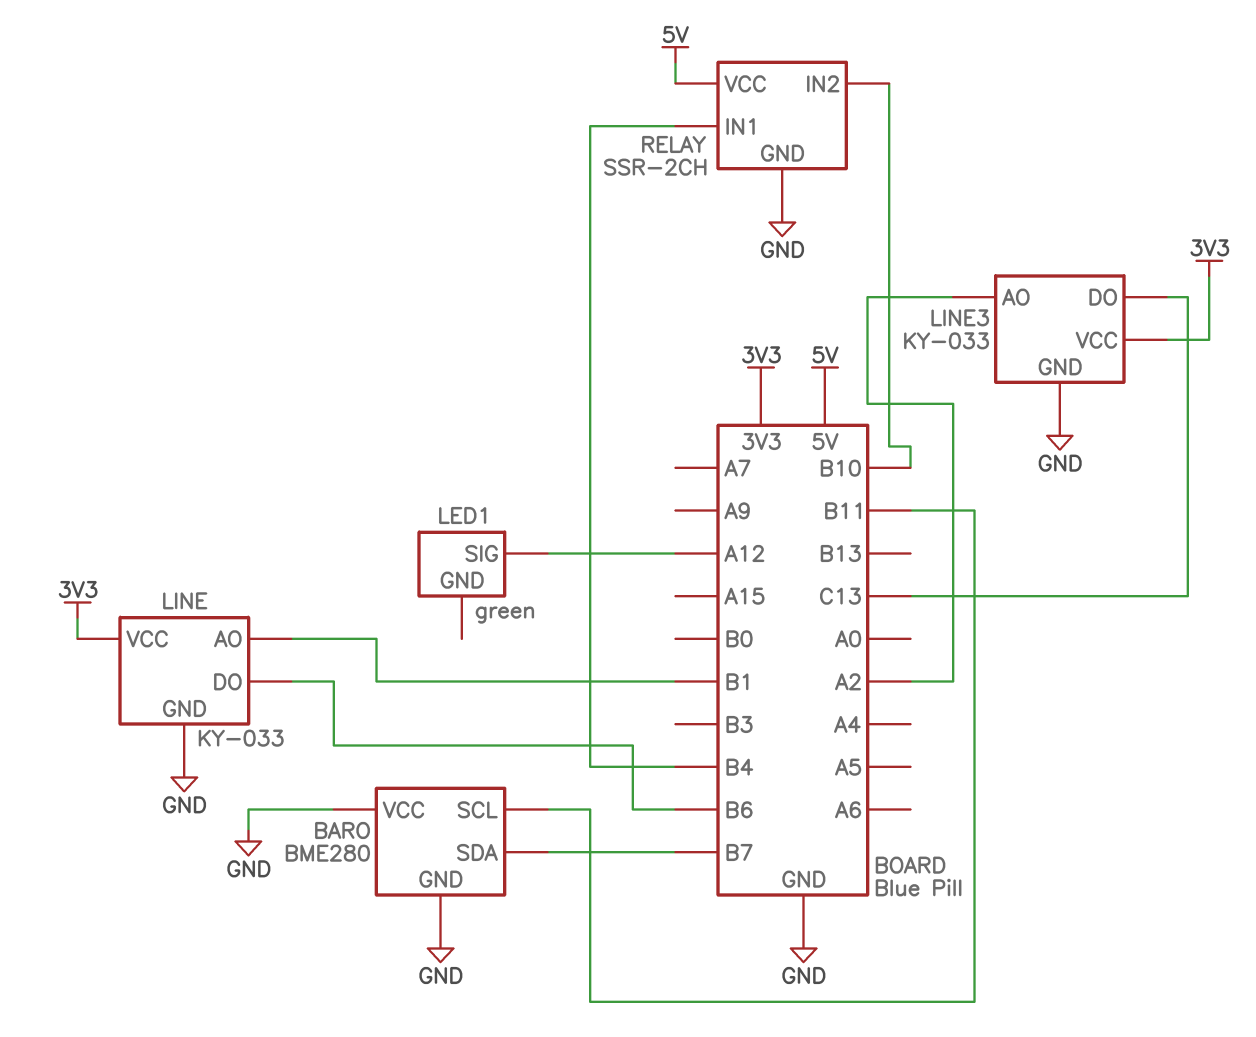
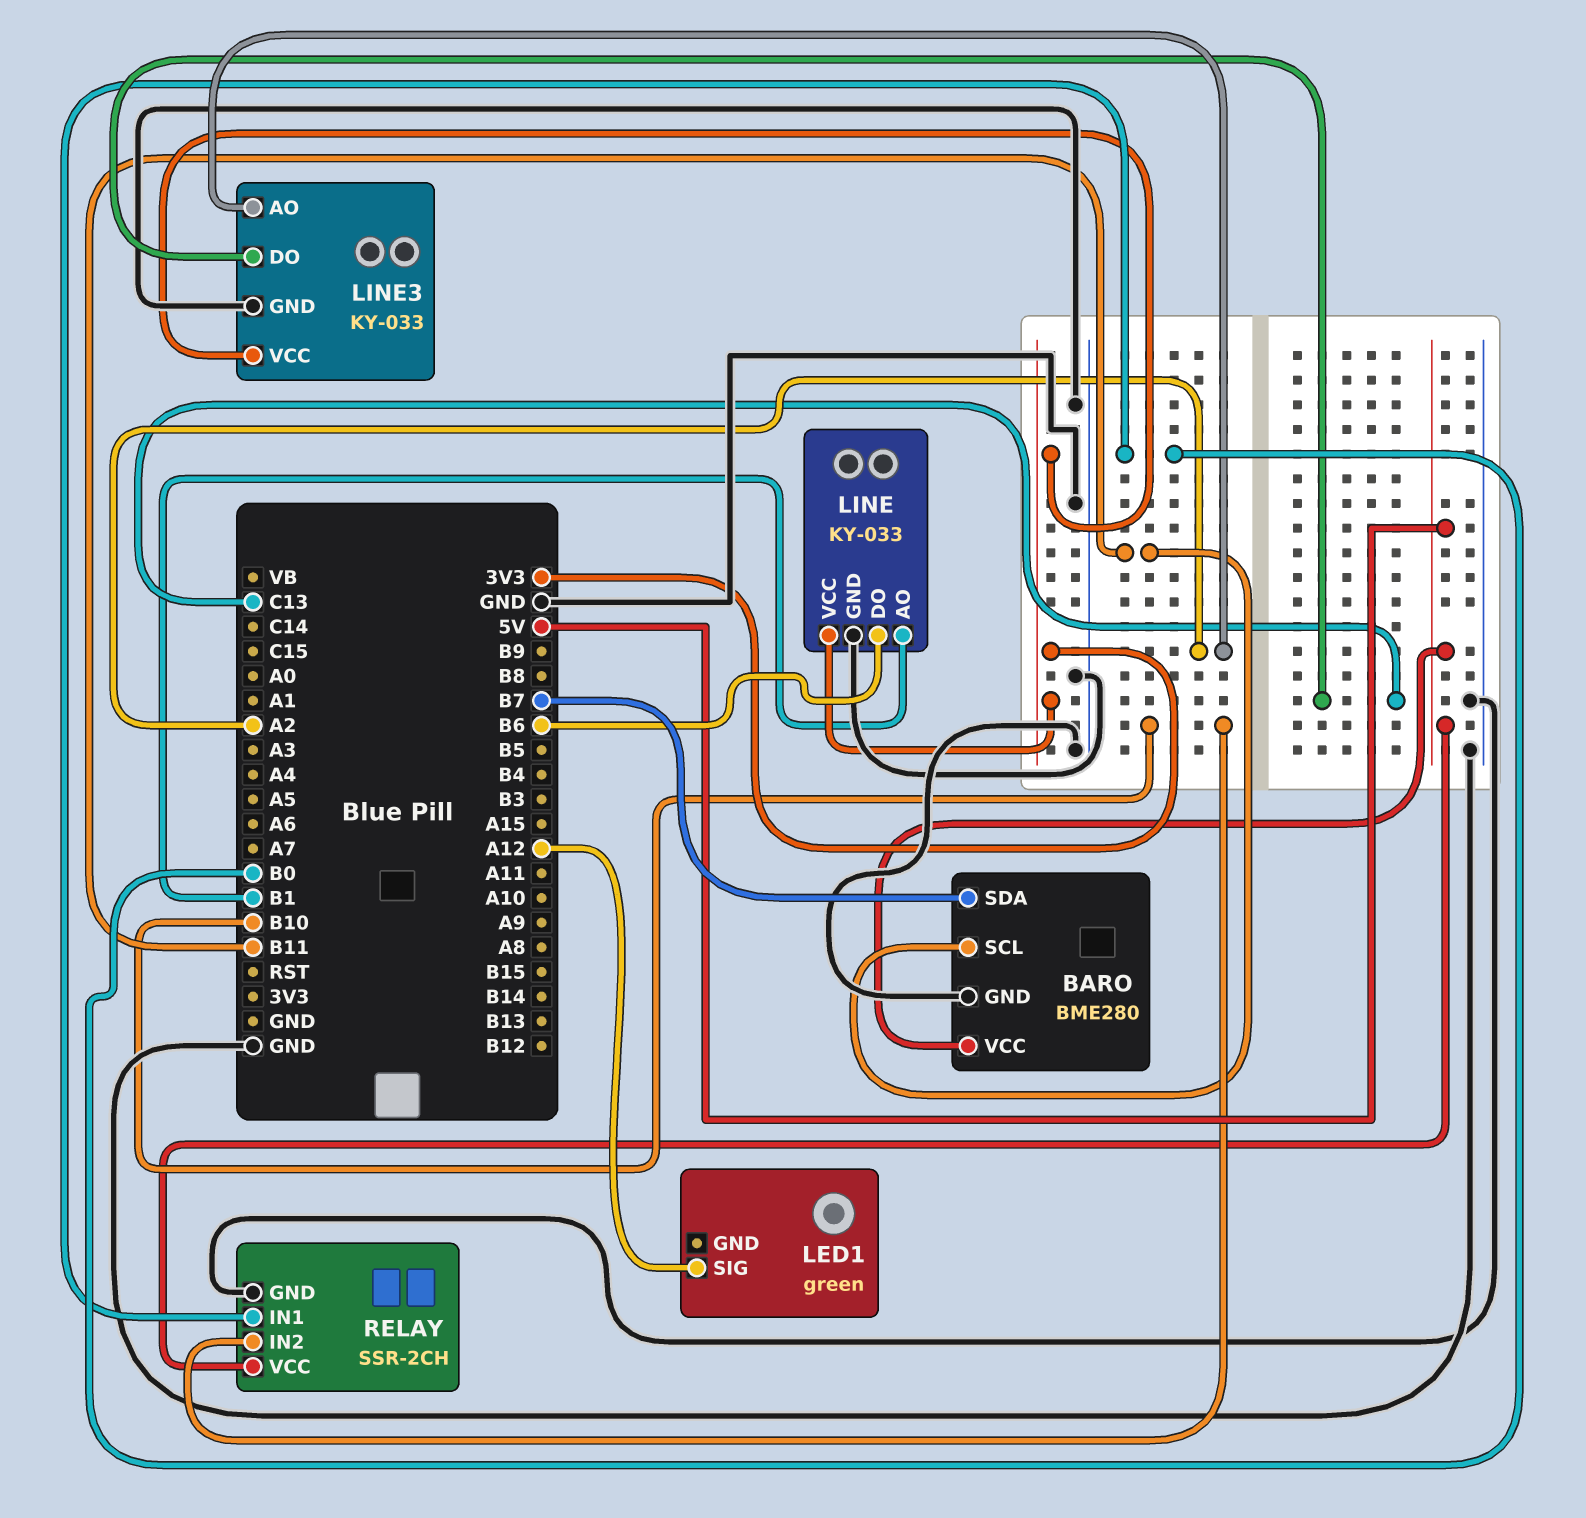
BARO pin VCC: GND -> 5V
RELAY pin IN1: B4 -> B0

